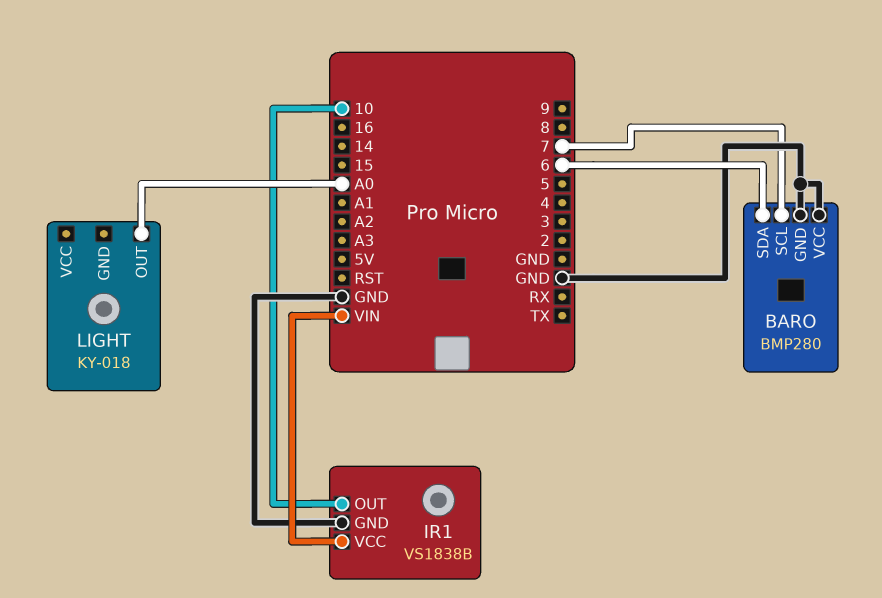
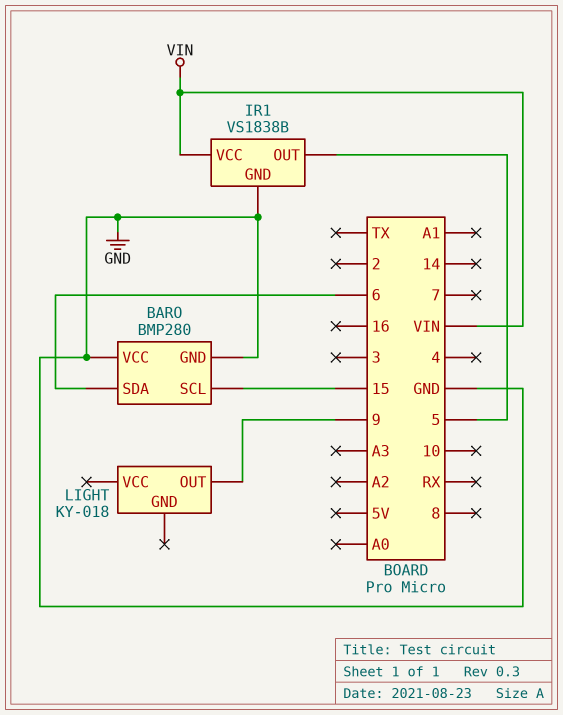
BARO pin SCL: 7 -> 15
IR1 pin OUT: 10 -> 5
LIGHT pin OUT: A0 -> 9

